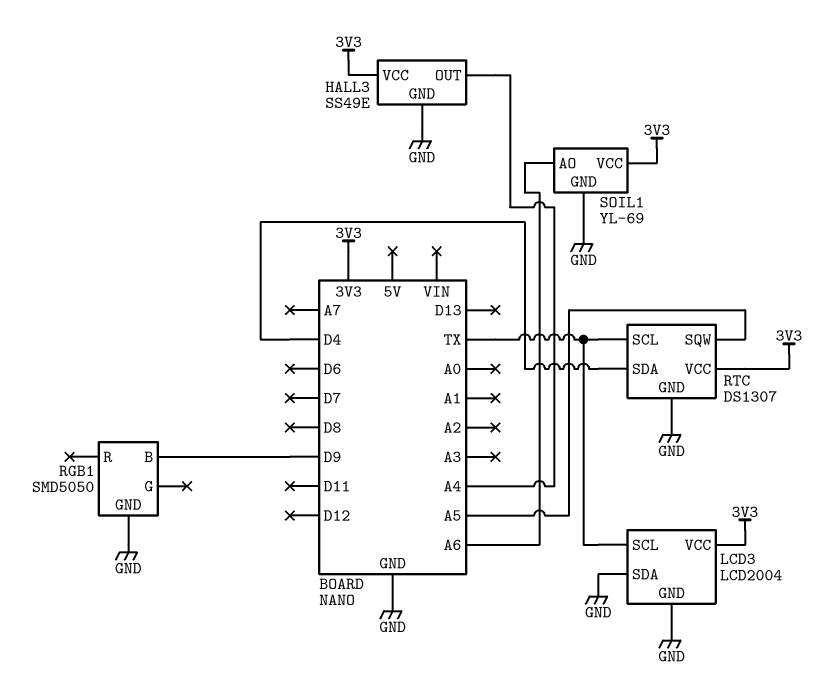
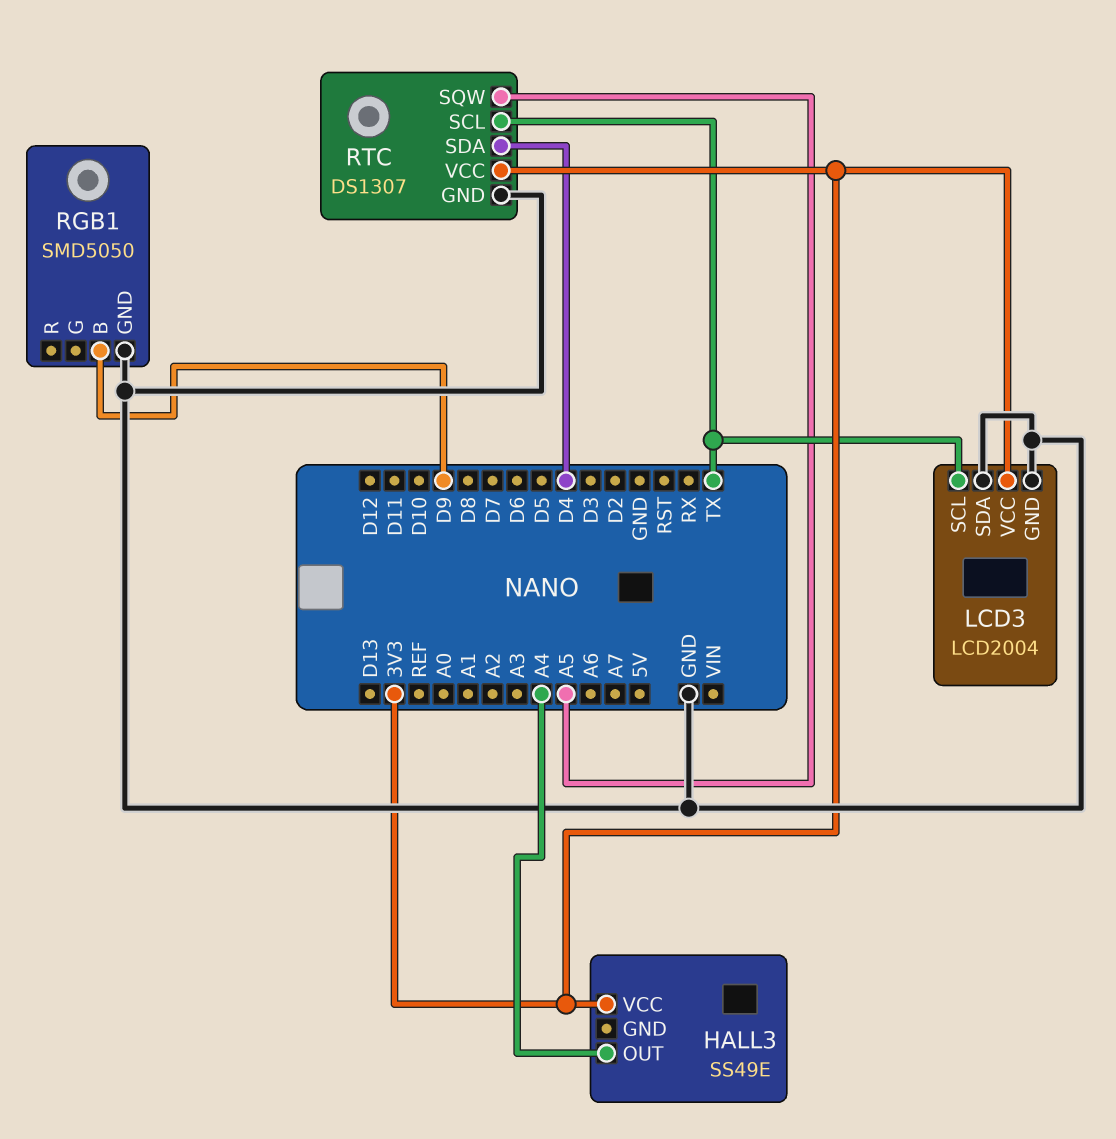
HALL3 pin GND: GND -> none
SOIL1: YL-69 -> none
SOIL1 pin AO: A6 -> none
SOIL1 pin GND: GND -> none
SOIL1 pin VCC: 3V3 -> none

